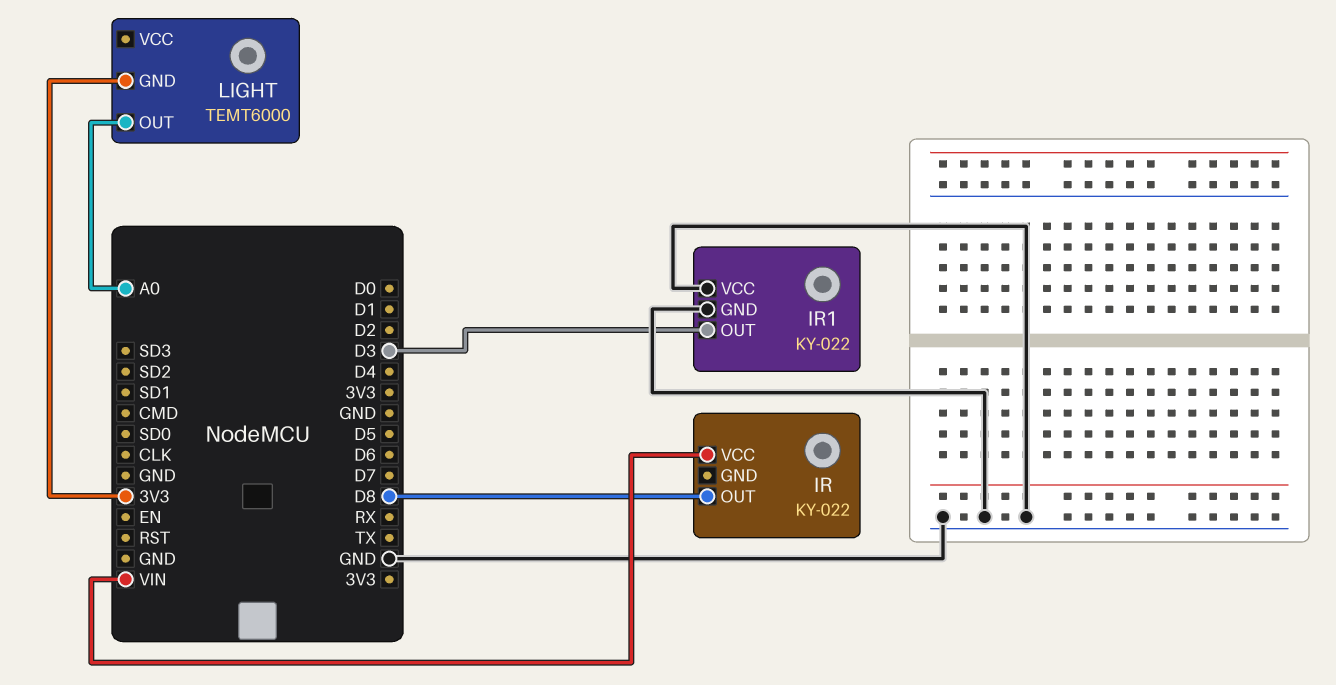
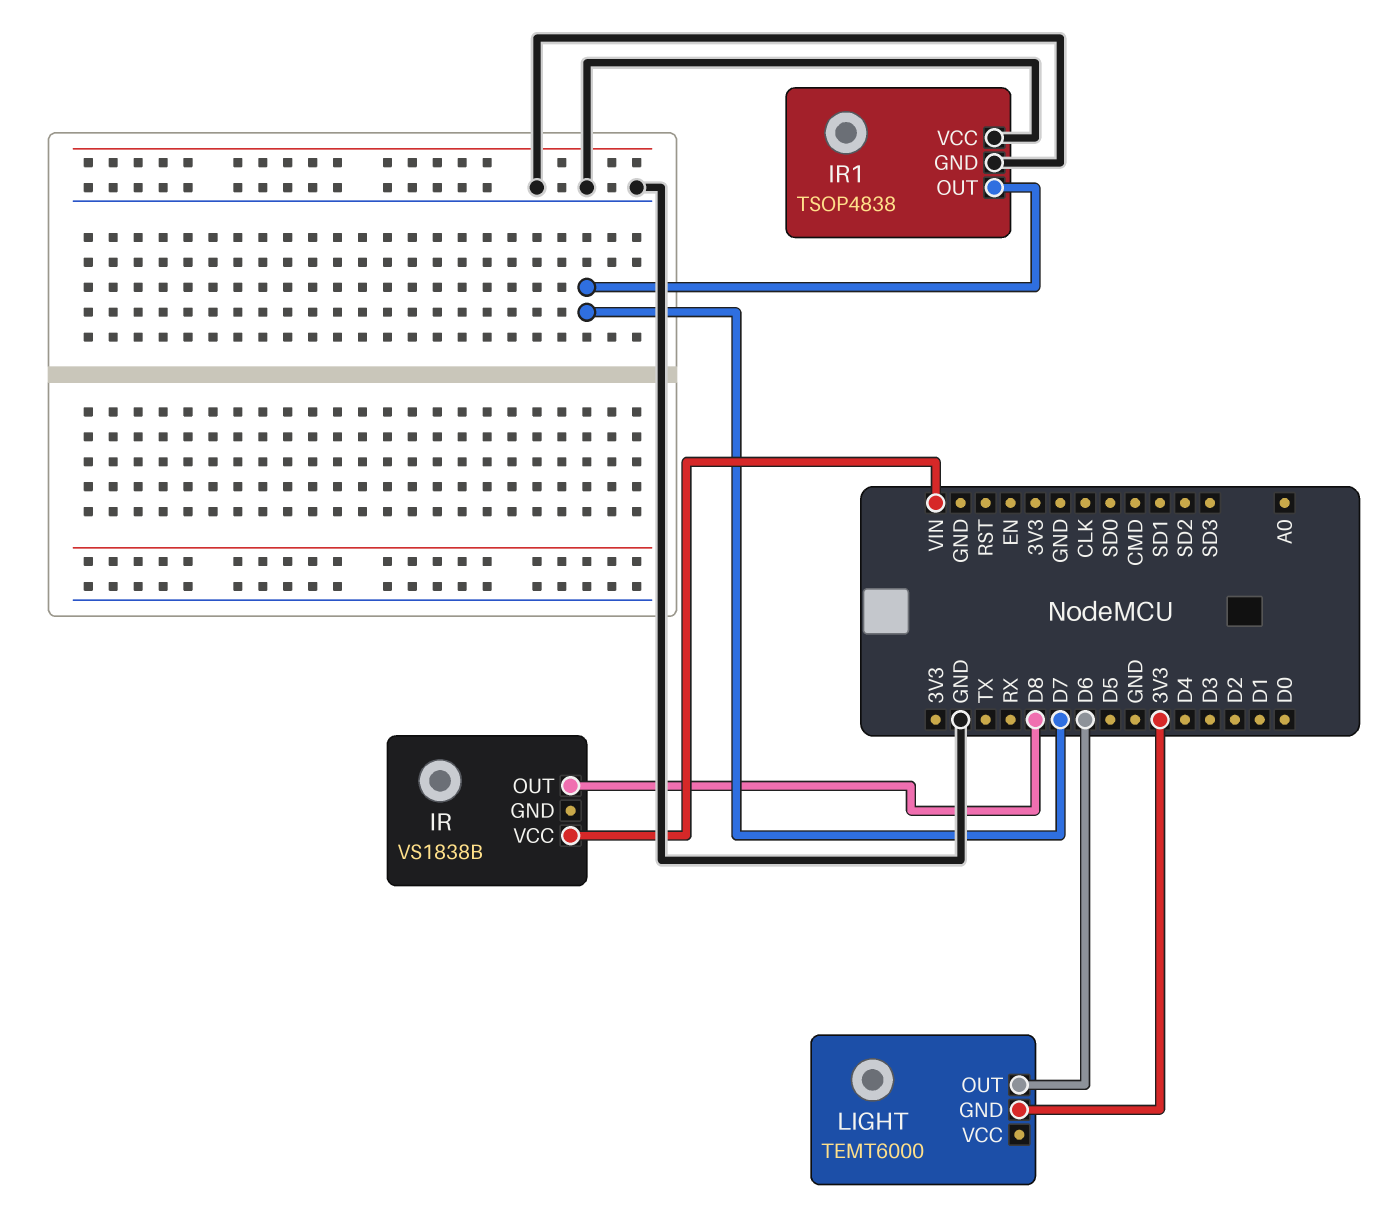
IR: KY-022 -> VS1838B
IR1: KY-022 -> TSOP4838
IR1 pin OUT: D3 -> D7
LIGHT pin OUT: A0 -> D6

